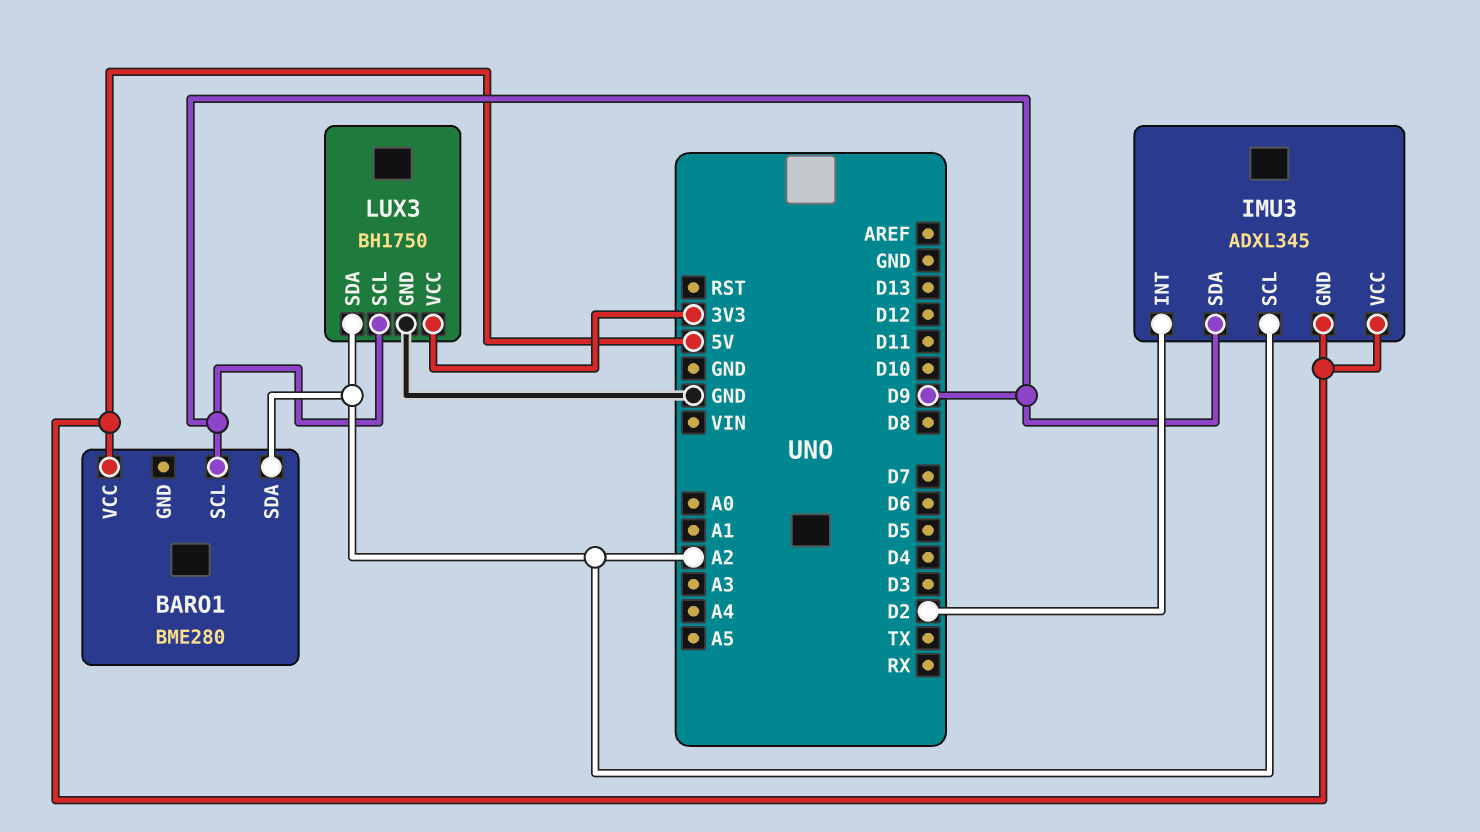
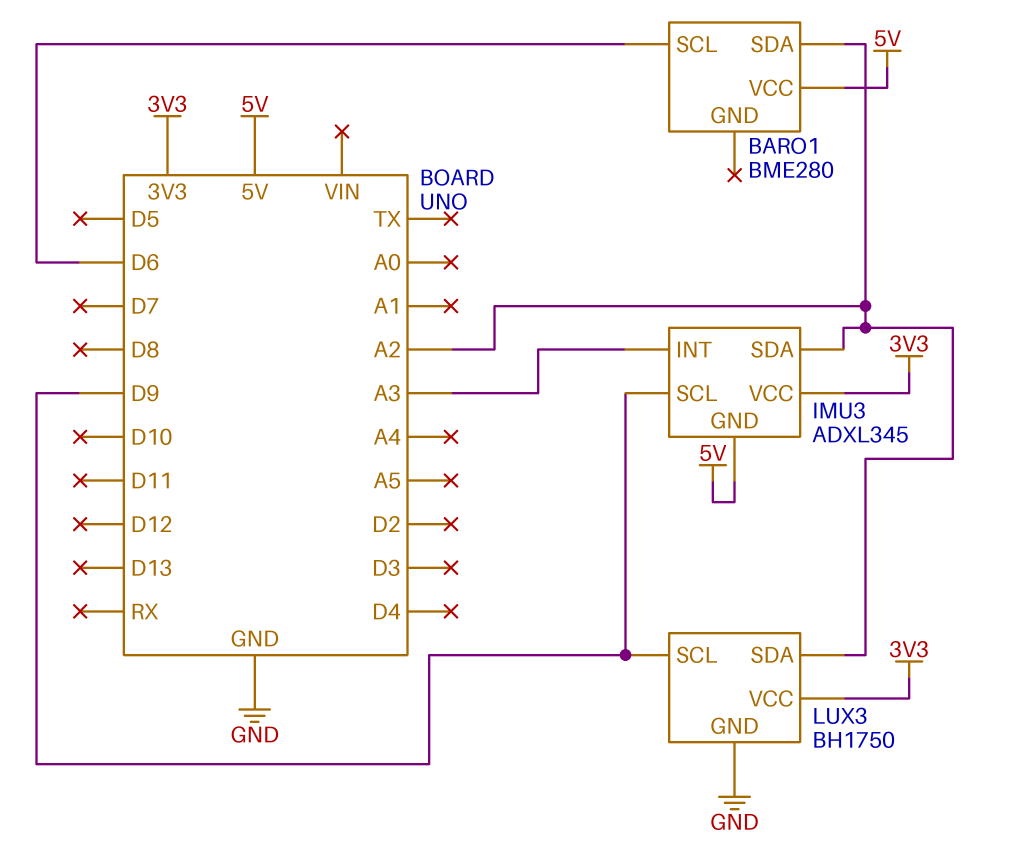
BARO1 pin SCL: D9 -> D6
IMU3 pin INT: D2 -> A3
IMU3 pin SCL: A2 -> D9
IMU3 pin SDA: D9 -> A2
IMU3 pin VCC: 5V -> 3V3

